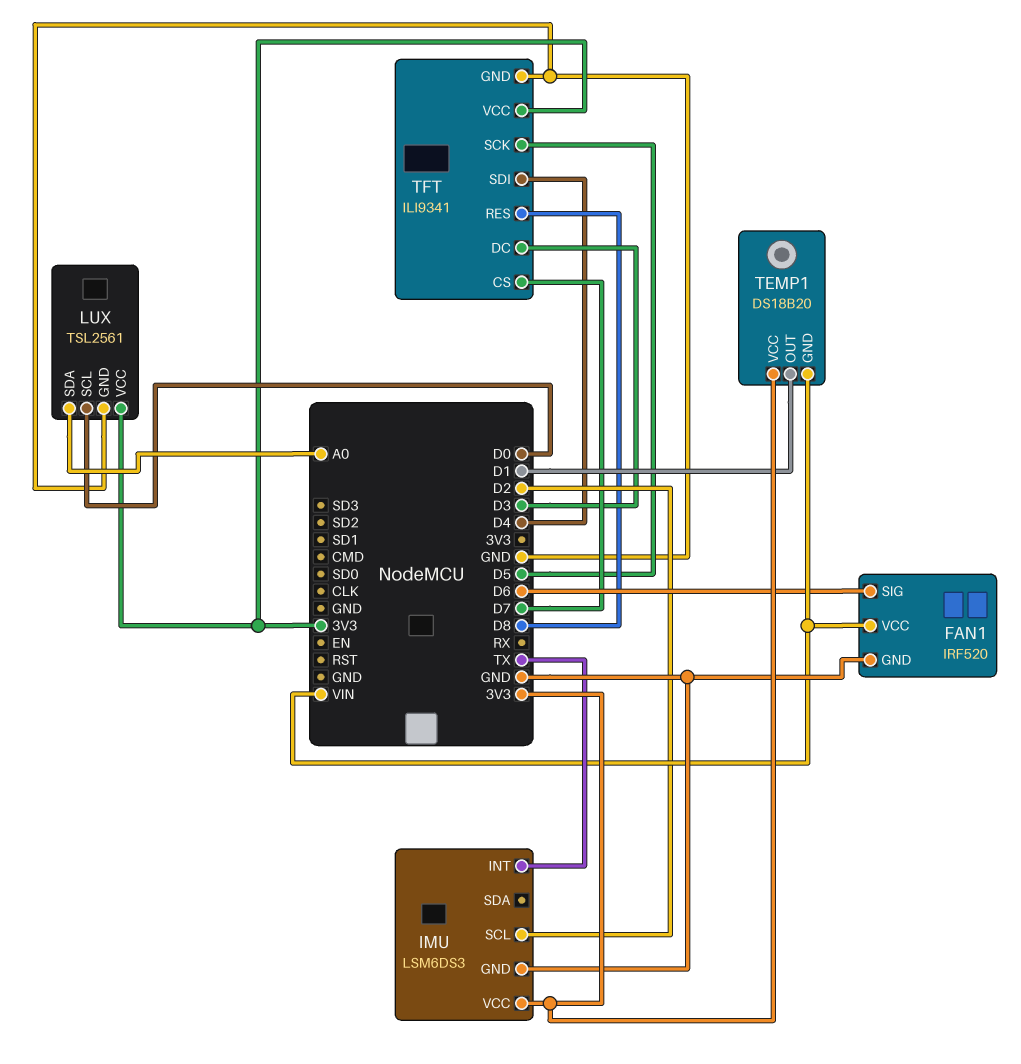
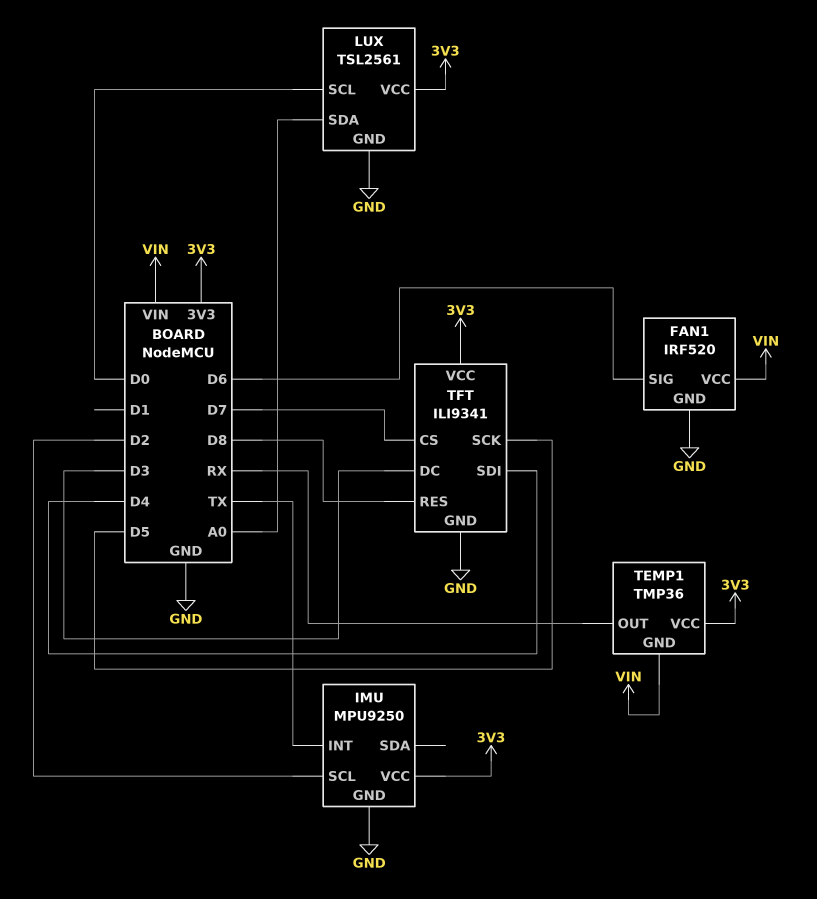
IMU: LSM6DS3 -> MPU9250
TEMP1: DS18B20 -> TMP36
TEMP1 pin OUT: D1 -> RX

